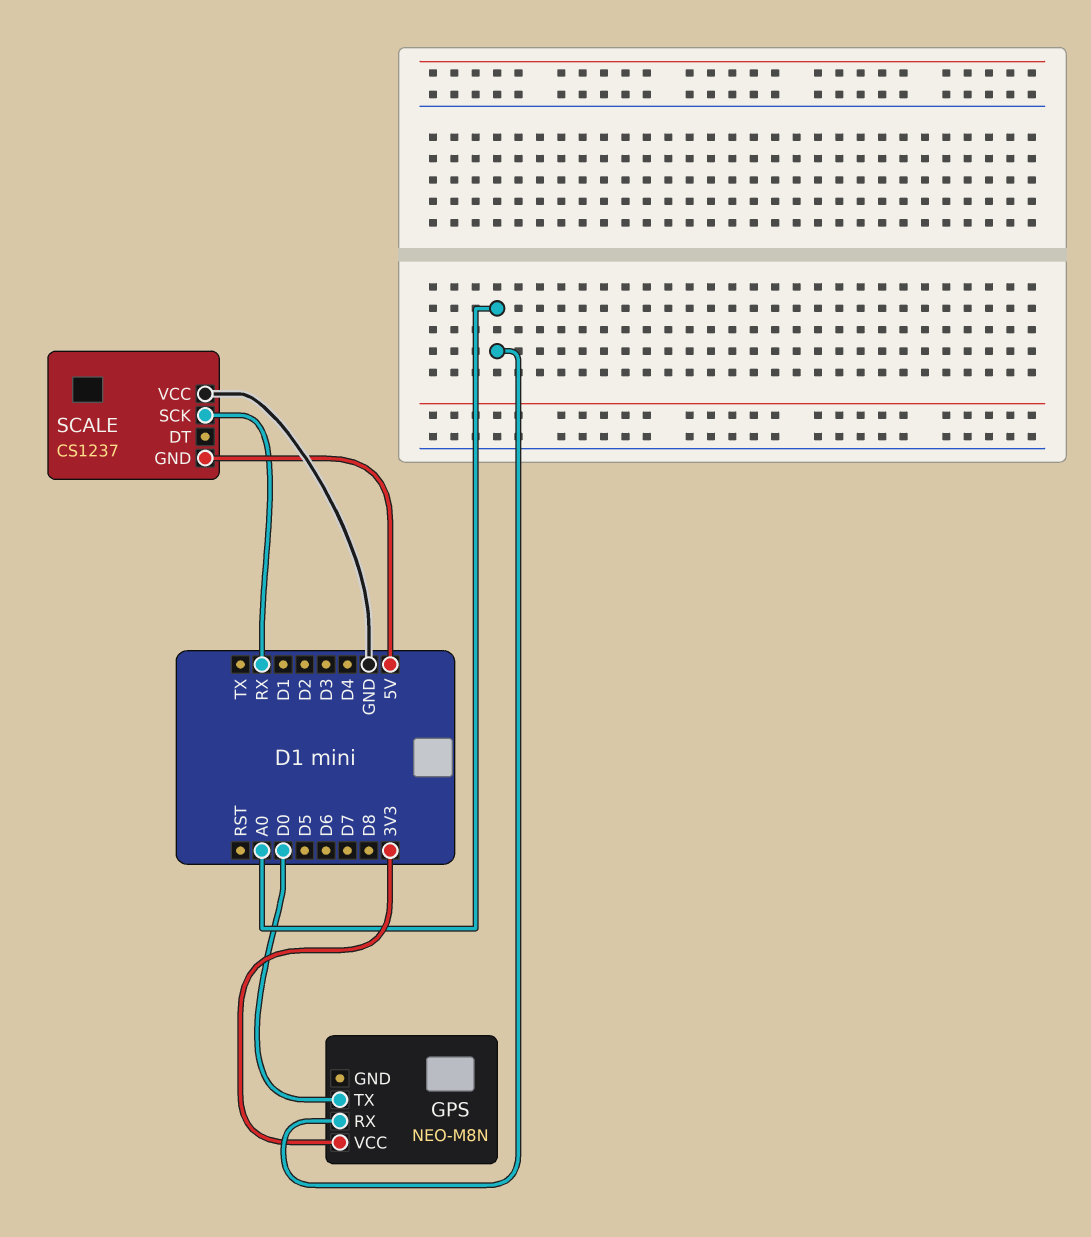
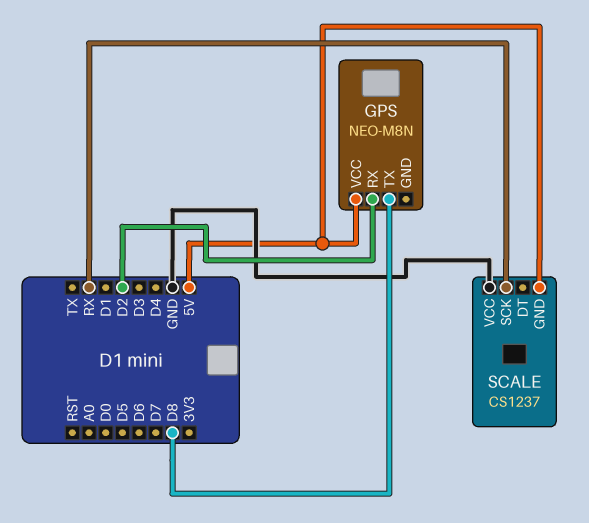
GPS pin RX: A0 -> D2
GPS pin TX: D0 -> D8
GPS pin VCC: 3V3 -> 5V

